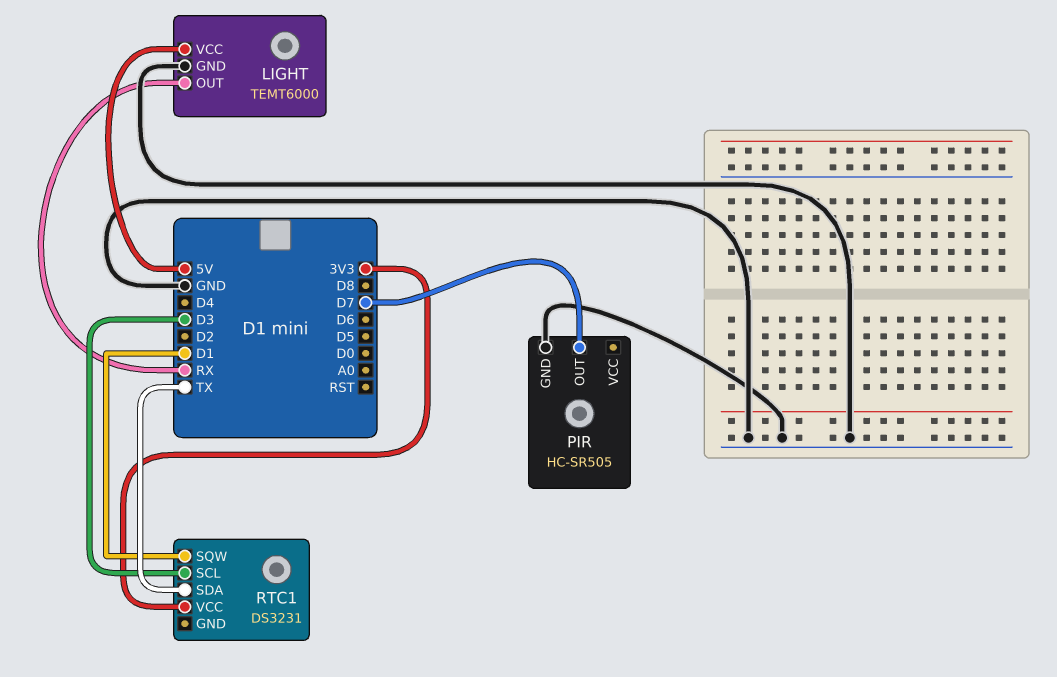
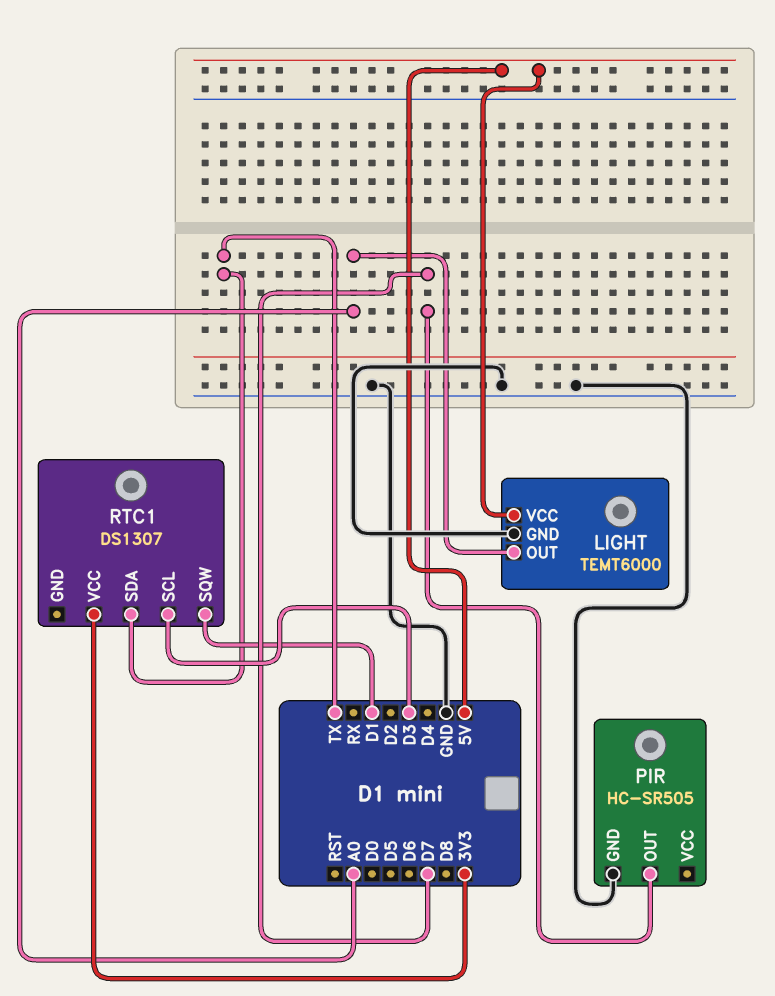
LIGHT pin OUT: RX -> A0
RTC1: DS3231 -> DS1307

